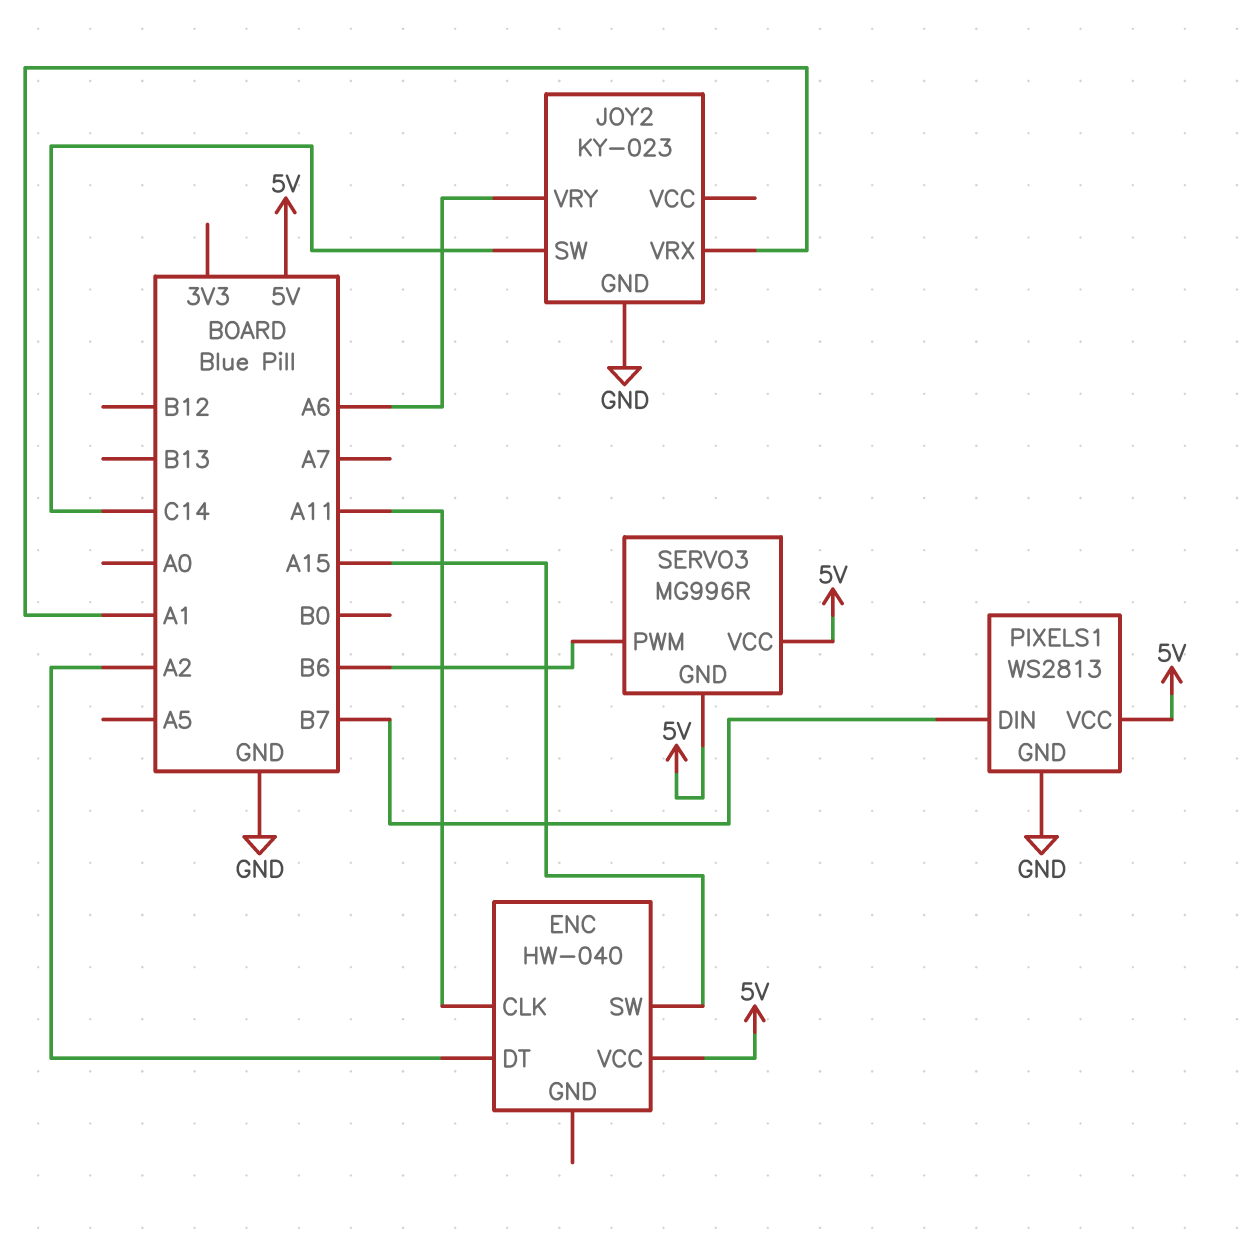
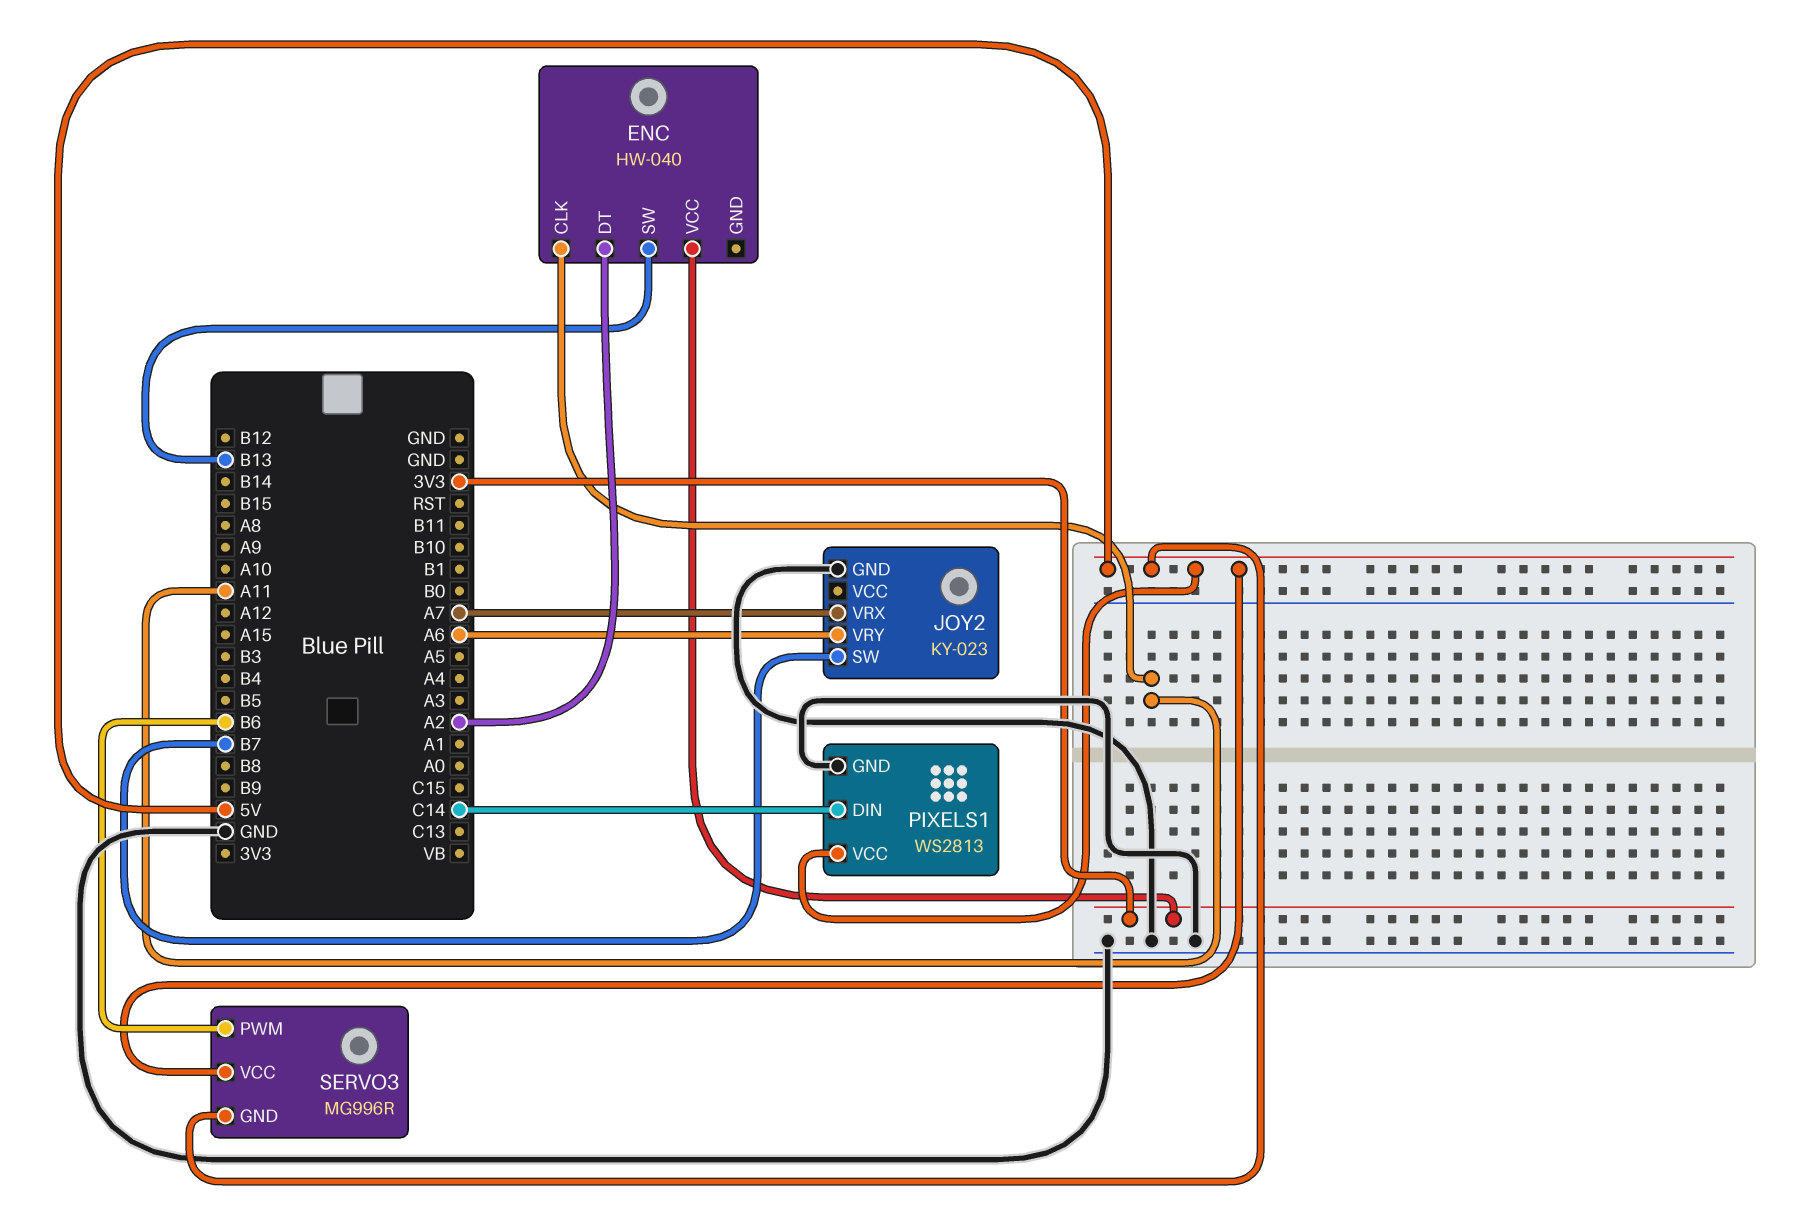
ENC pin SW: A15 -> B13
ENC pin VCC: 5V -> 3V3
JOY2 pin SW: C14 -> B7
JOY2 pin VRX: A1 -> A7
PIXELS1 pin DIN: B7 -> C14

